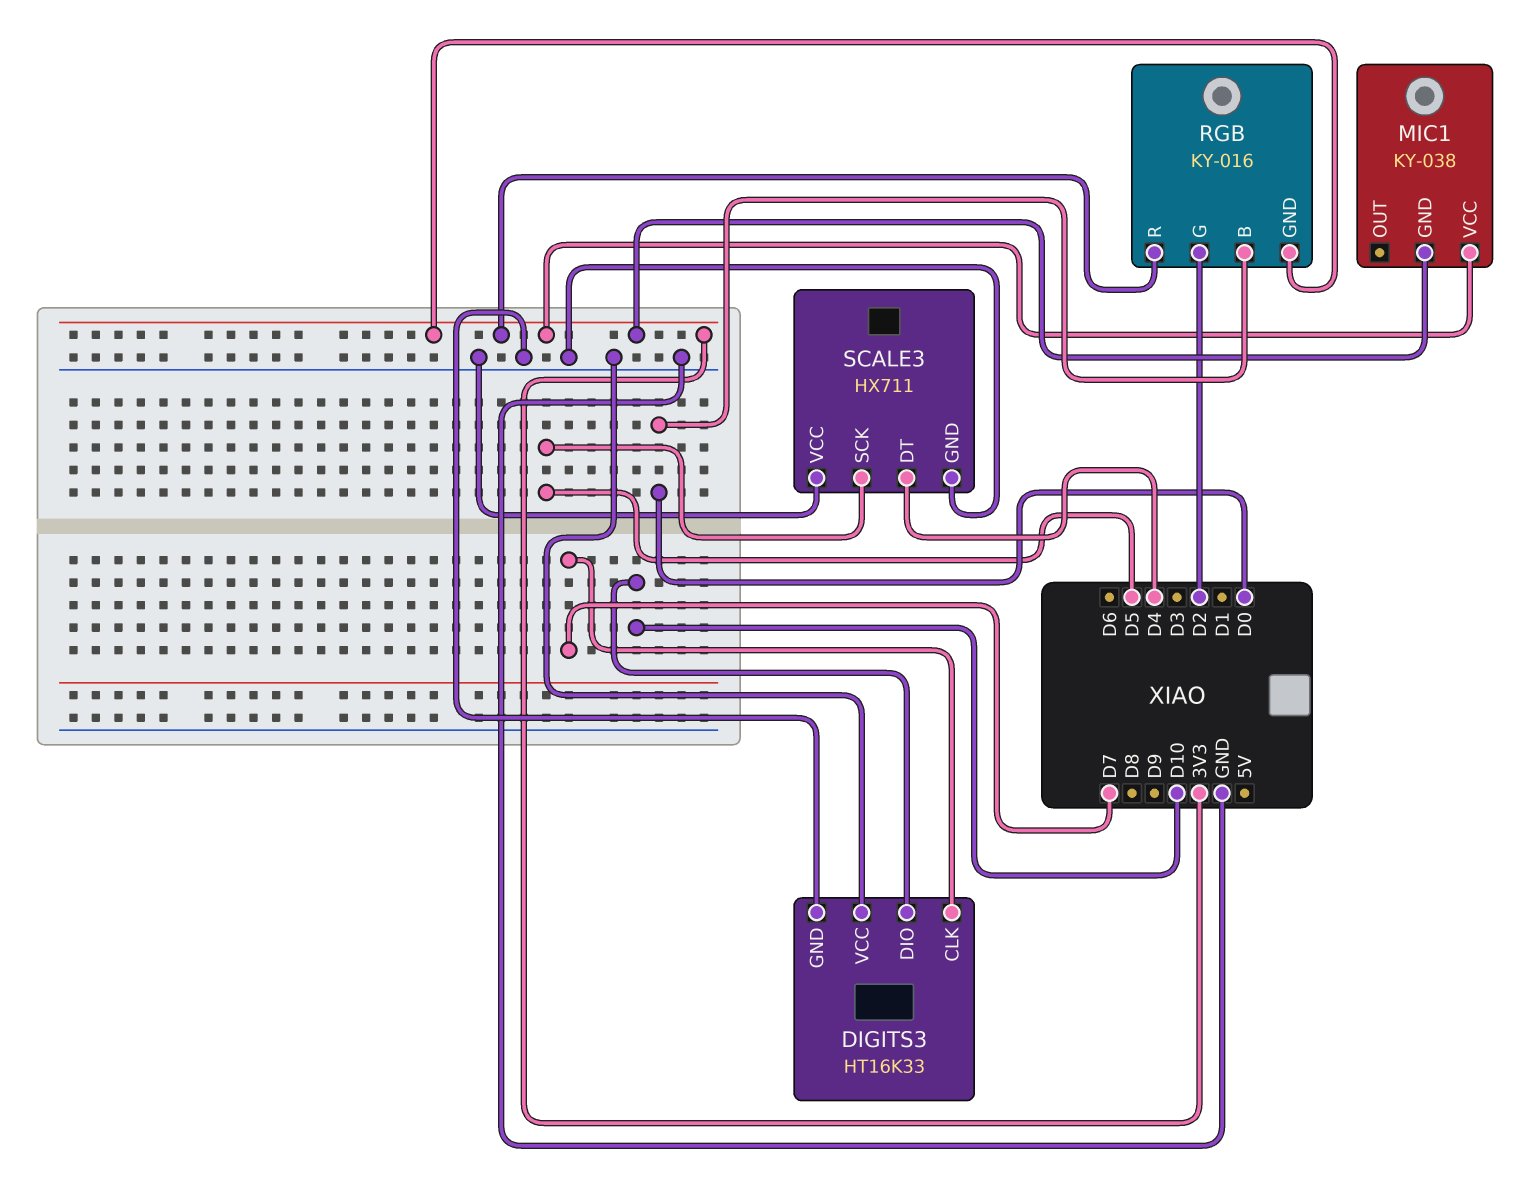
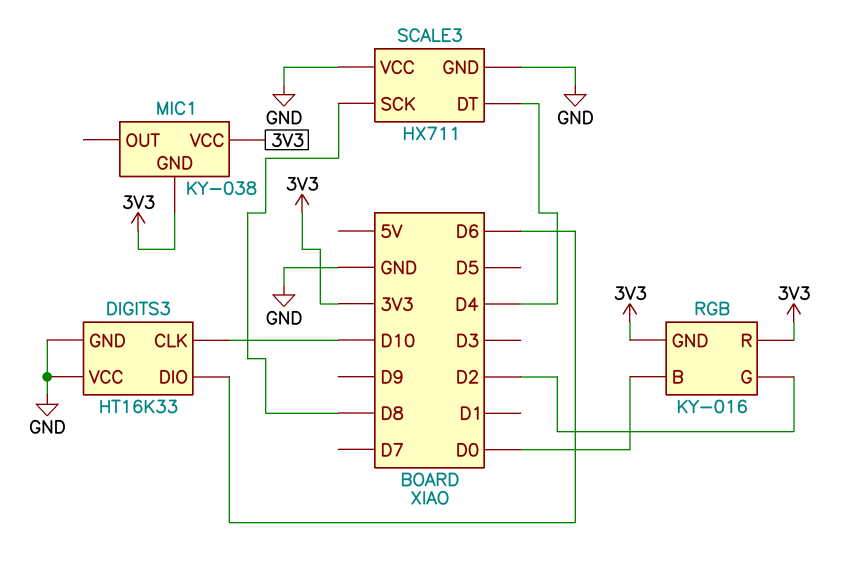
DIGITS3 pin CLK: D7 -> D10
DIGITS3 pin DIO: D10 -> D6
SCALE3 pin SCK: D5 -> D8

